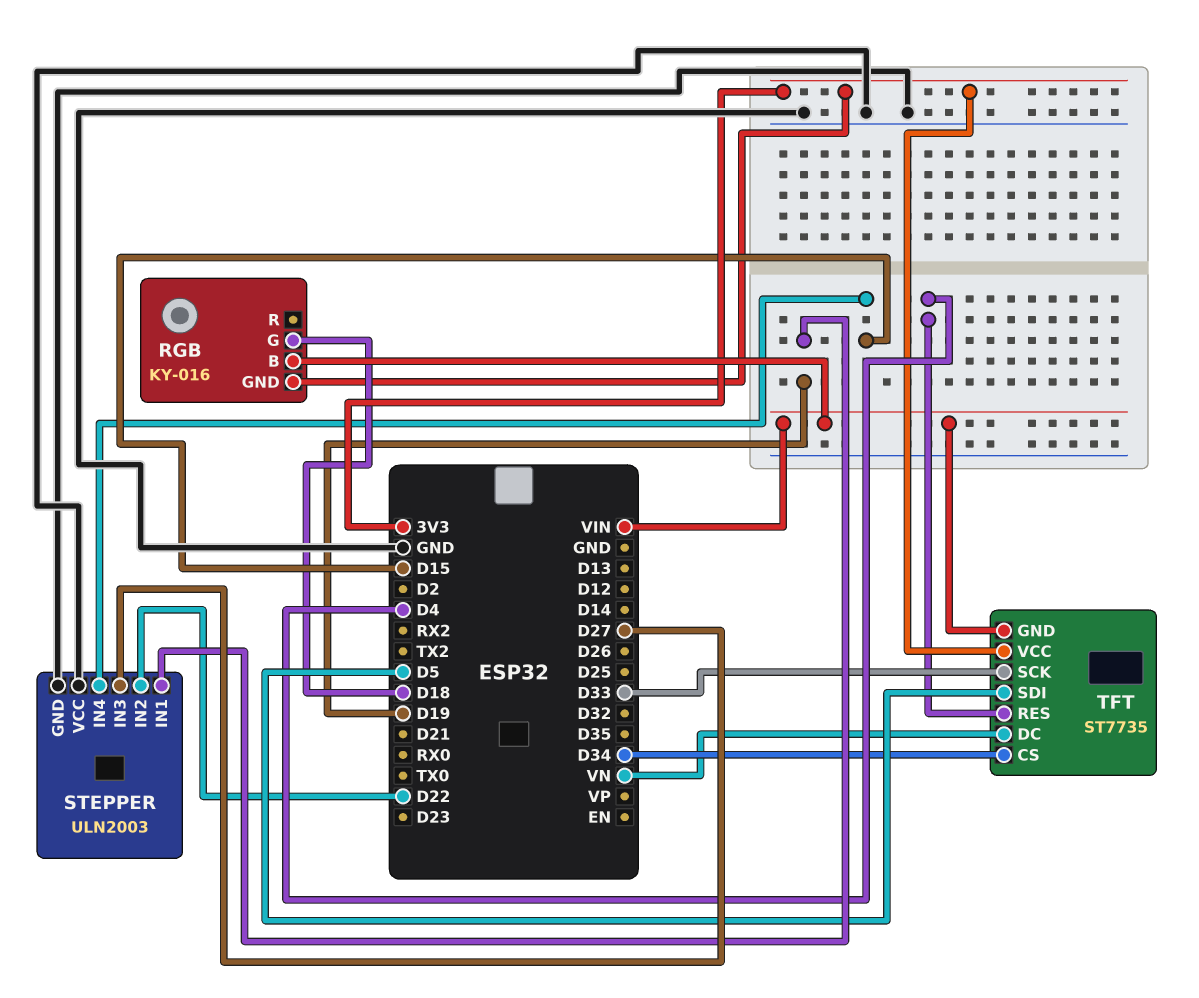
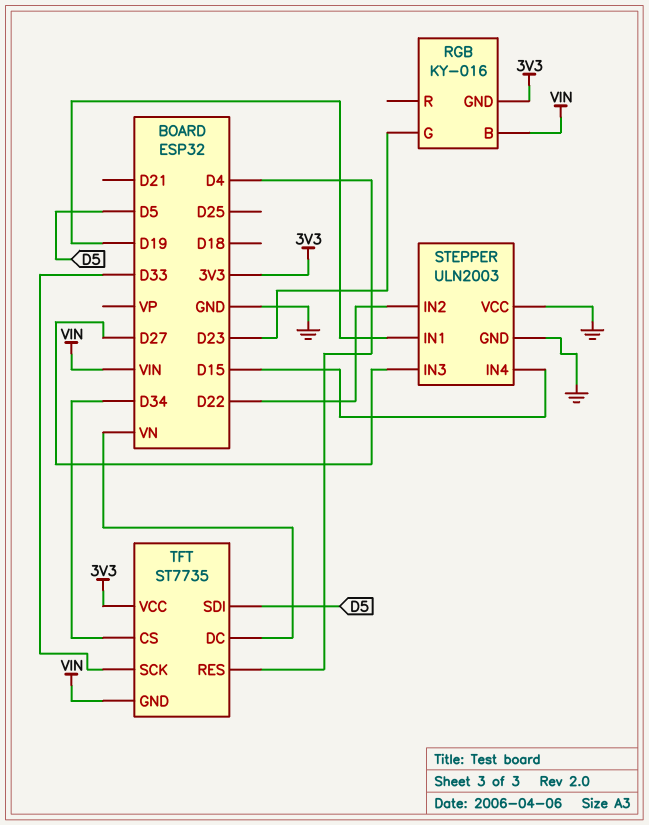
RGB pin G: D18 -> D23

